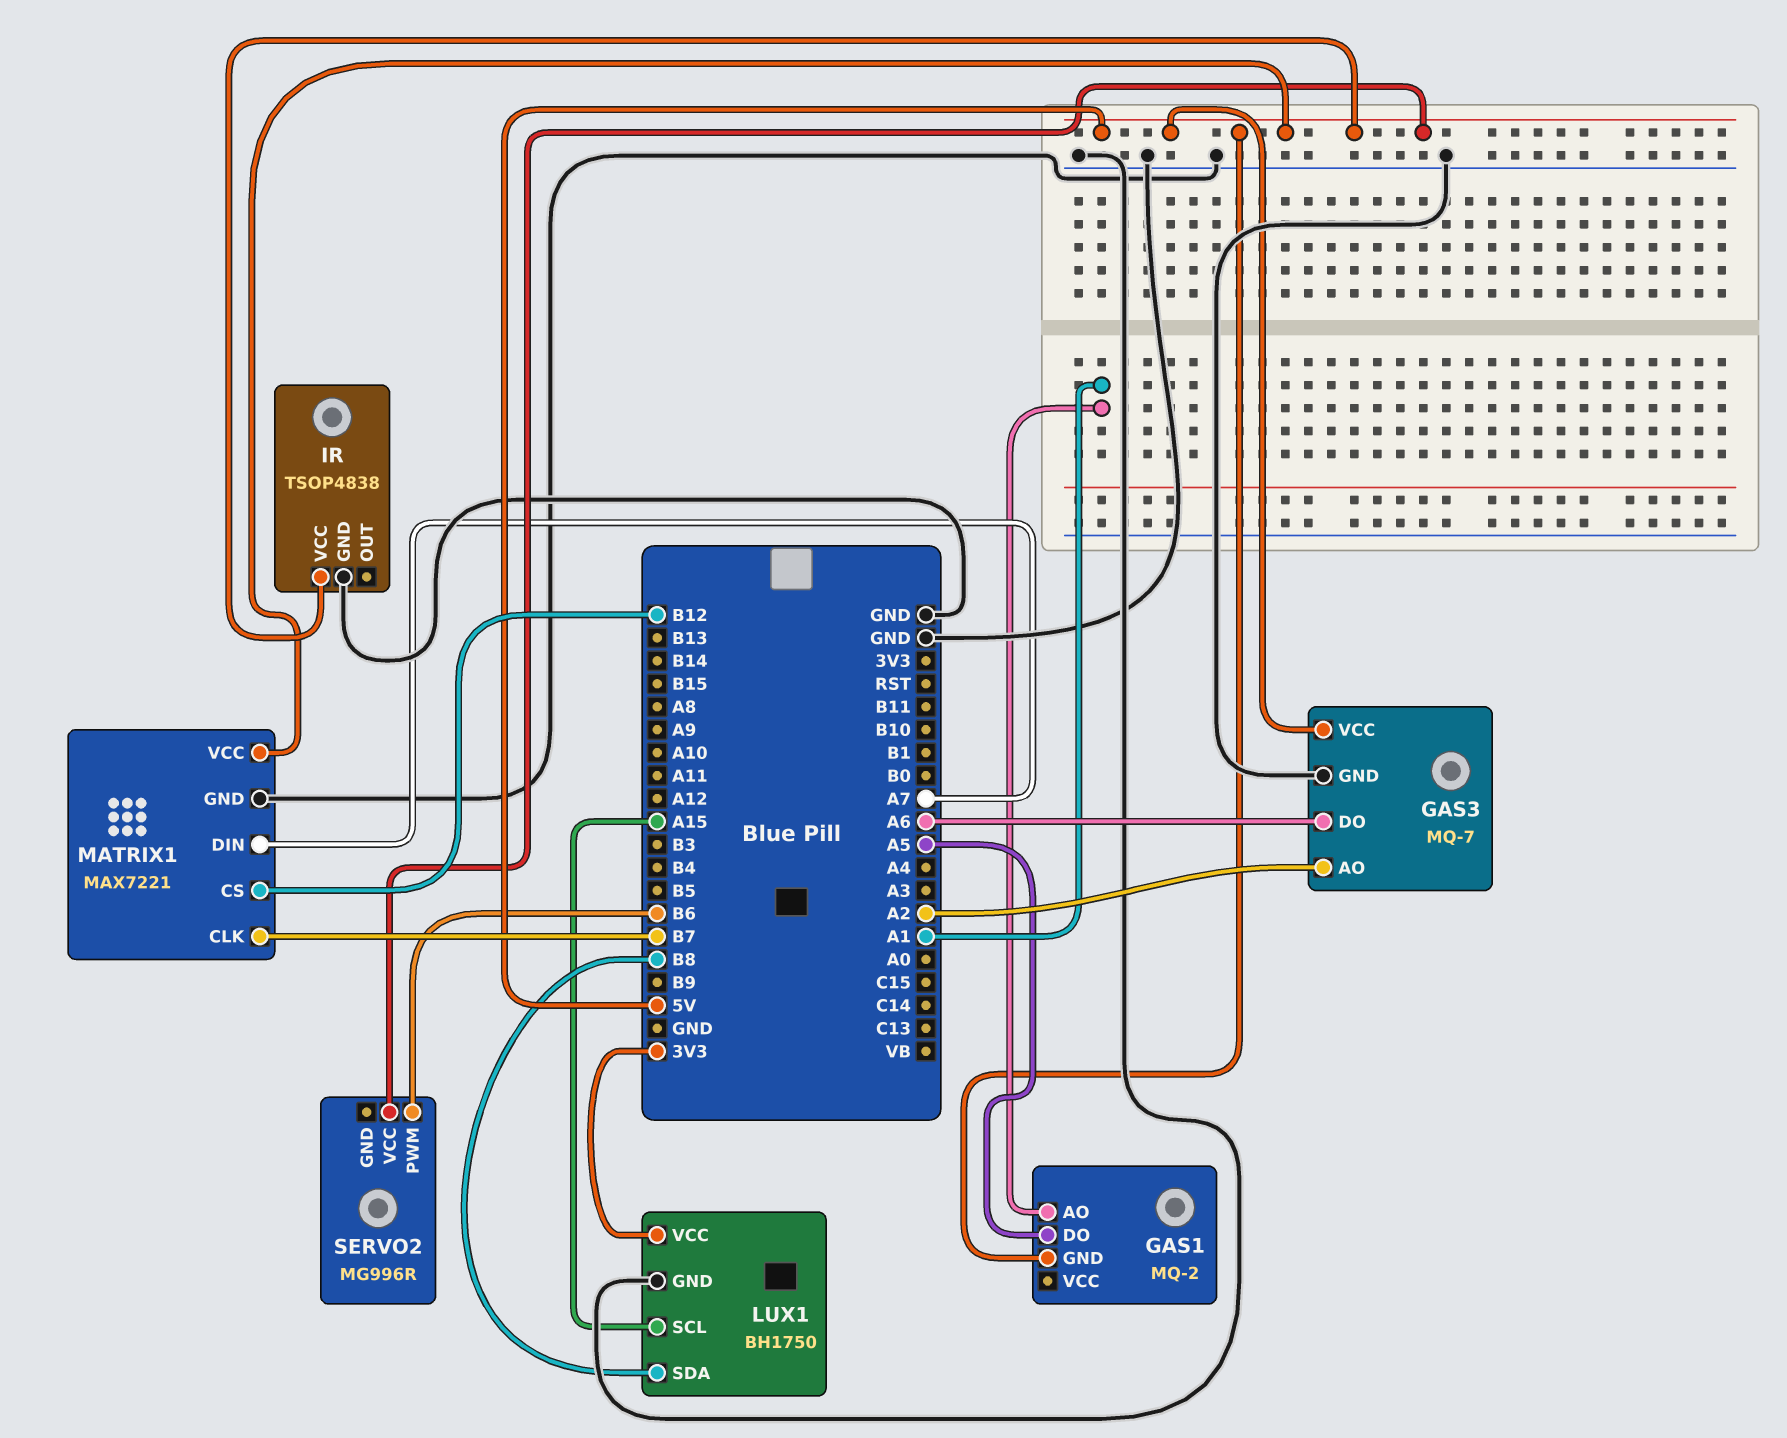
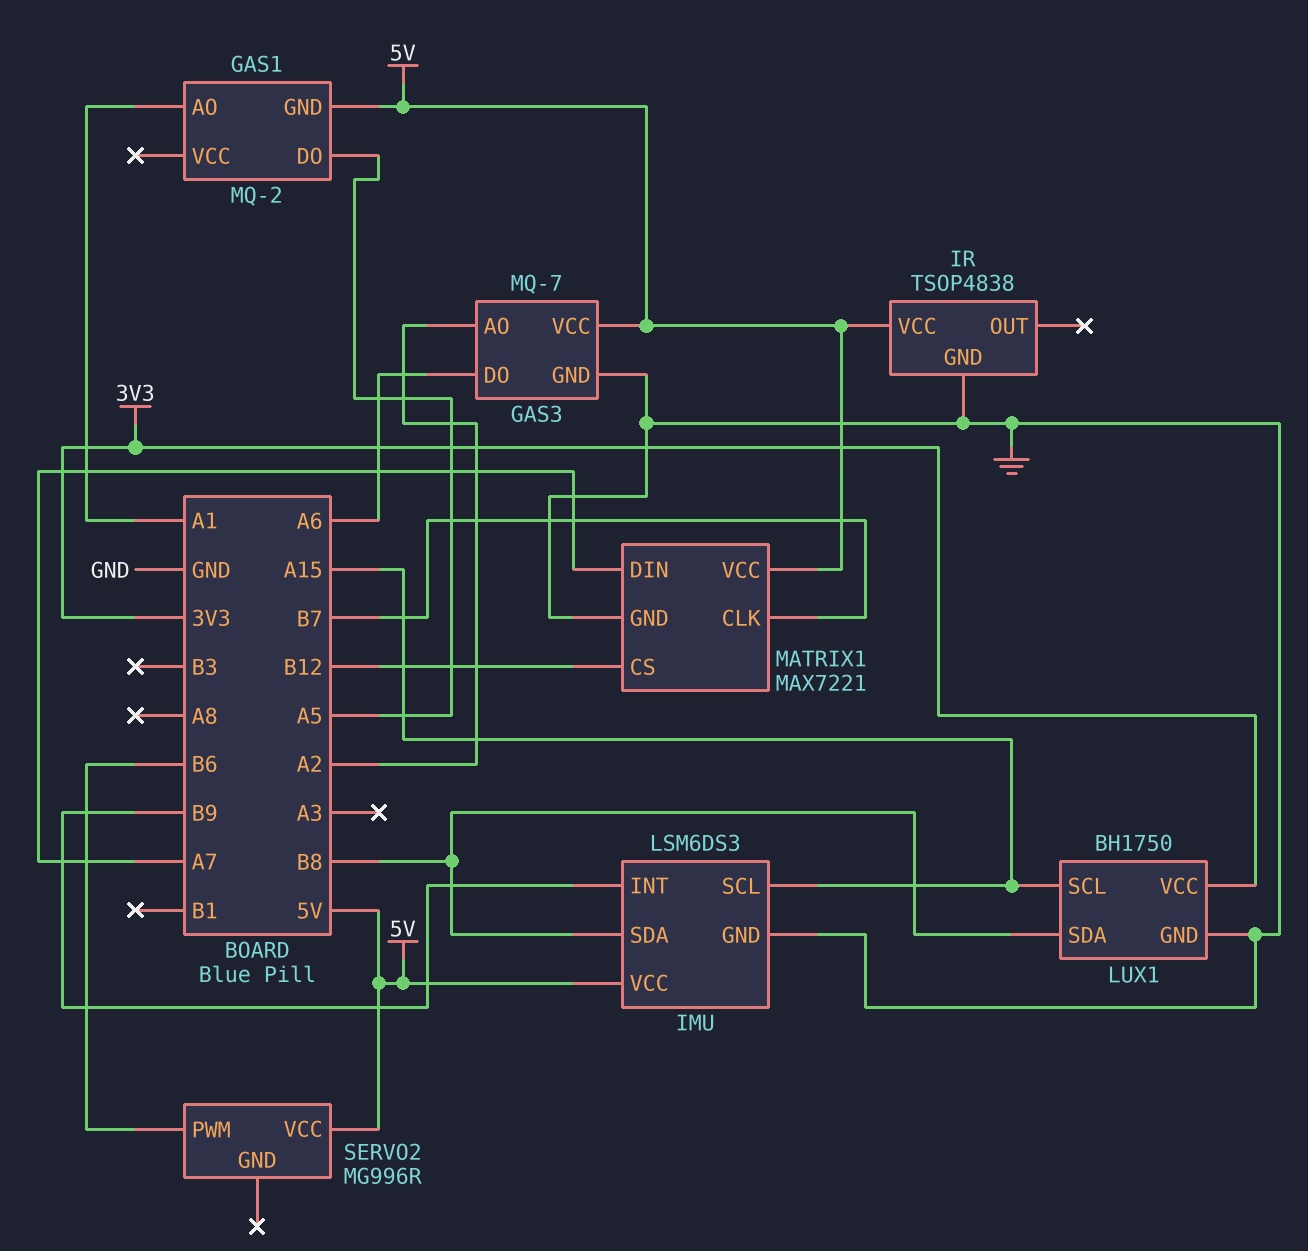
IMU: none -> LSM6DS3
IMU pin GND: none -> GND
IMU pin INT: none -> B9
IMU pin SCL: none -> A15
IMU pin SDA: none -> B8
IMU pin VCC: none -> 5V

